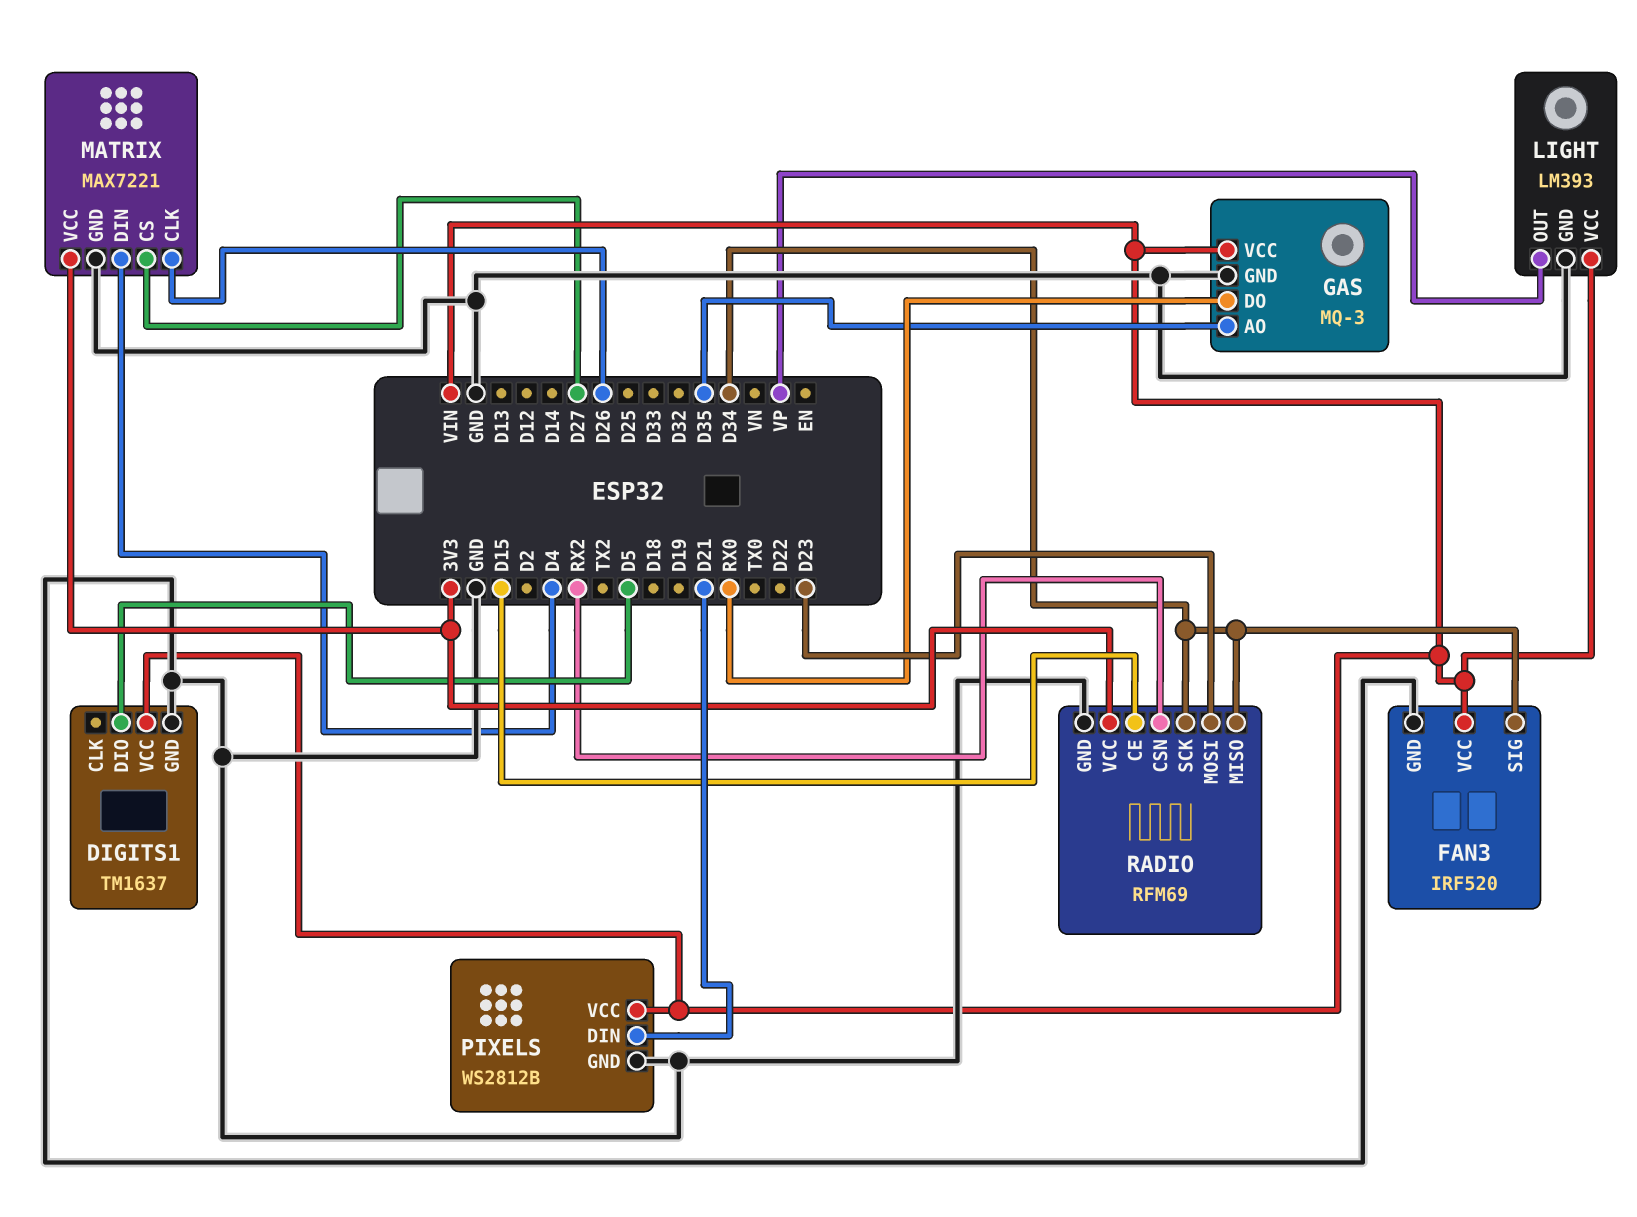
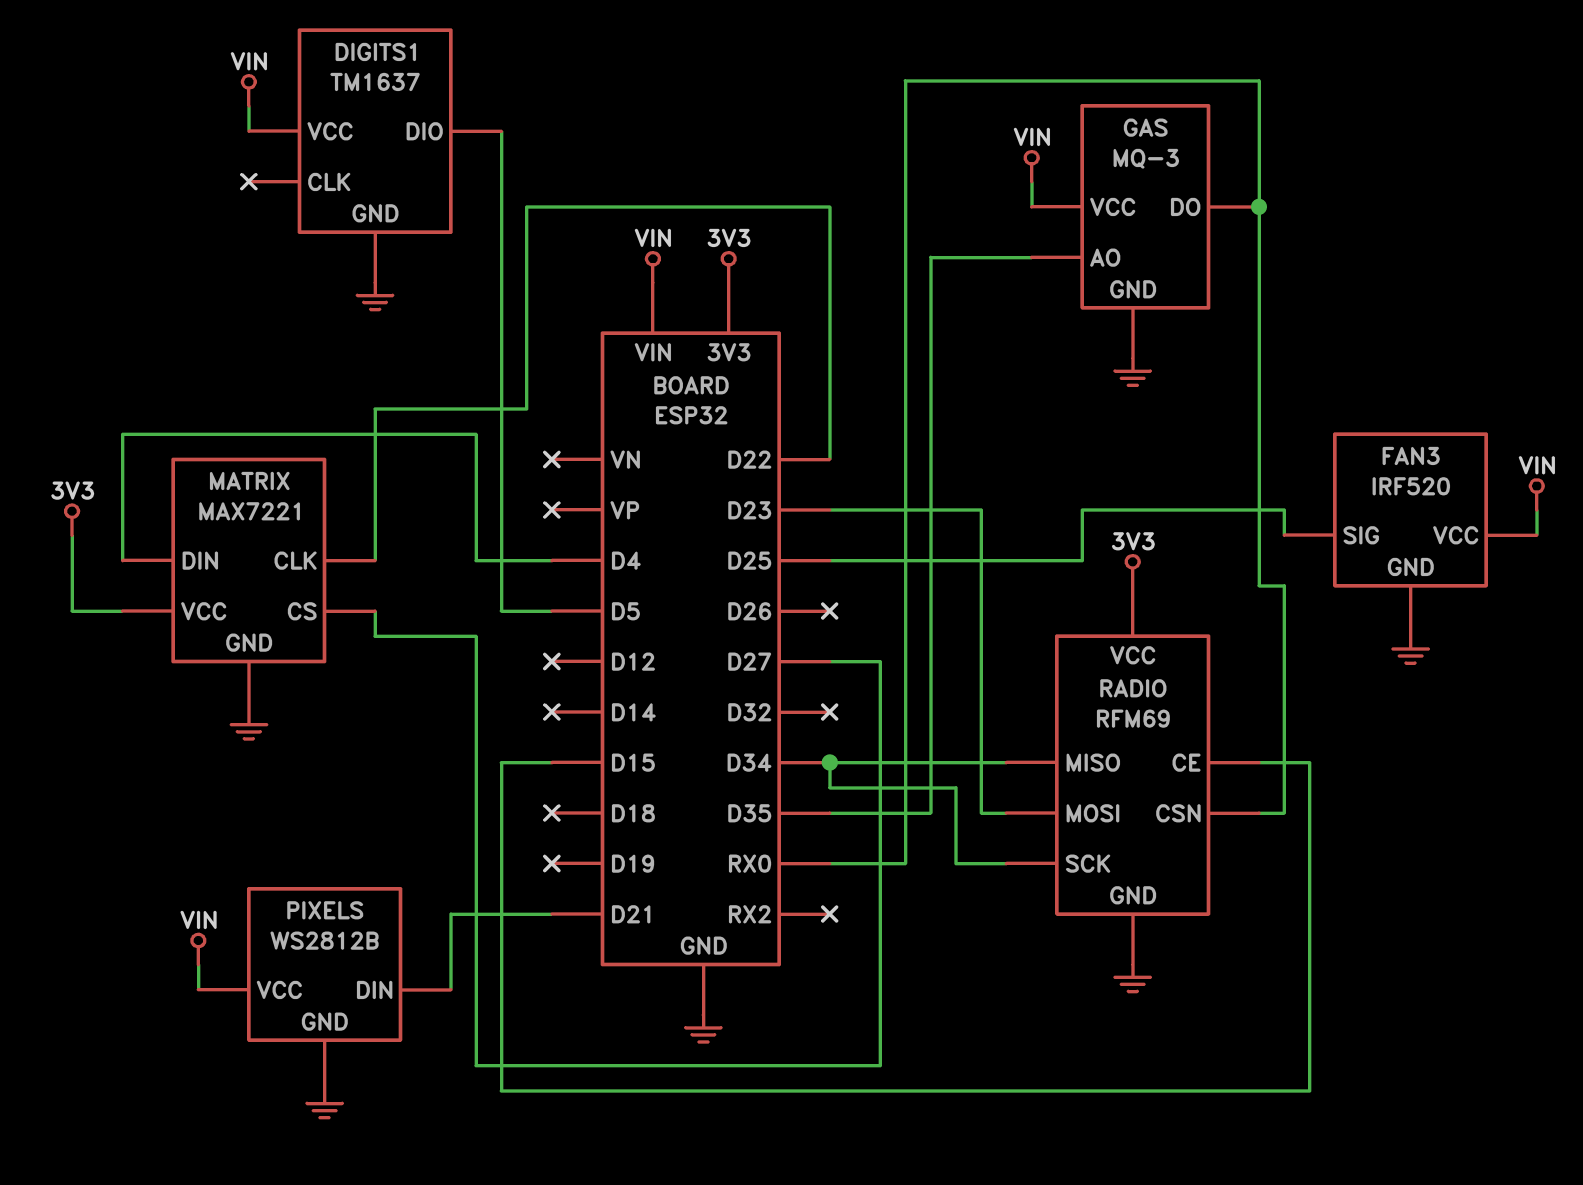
FAN3 pin SIG: D34 -> D25
LIGHT: LM393 -> none
LIGHT pin GND: GND -> none
LIGHT pin OUT: VP -> none
LIGHT pin VCC: VIN -> none
MATRIX pin CLK: D26 -> D22
RADIO pin CSN: RX2 -> RX0

